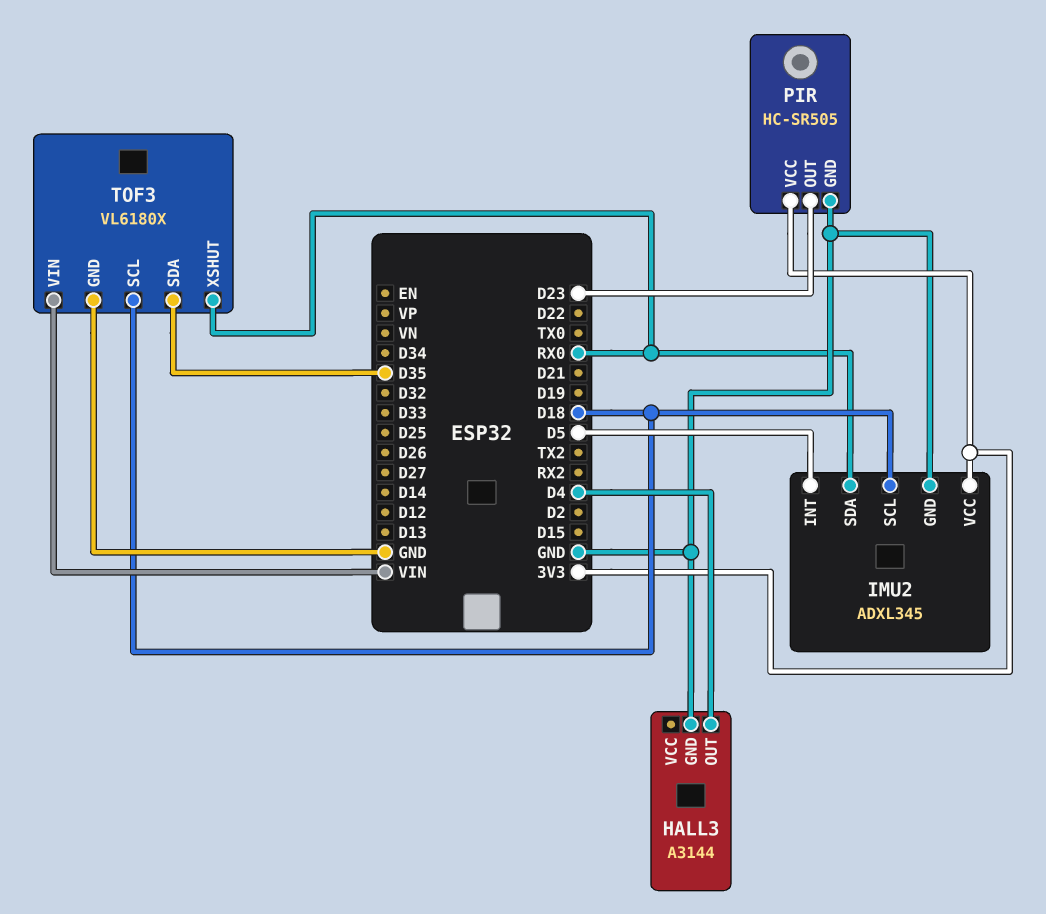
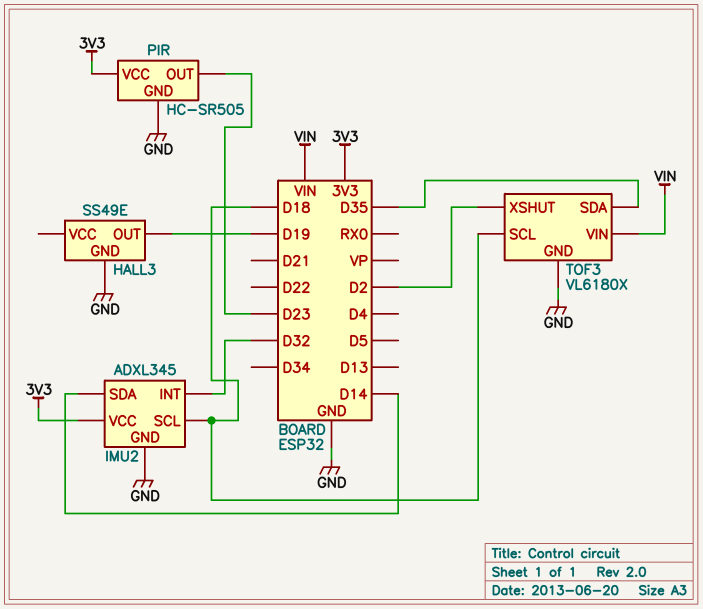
HALL3: A3144 -> SS49E
HALL3 pin OUT: D4 -> D19
IMU2 pin INT: D5 -> D32
IMU2 pin SDA: RX0 -> D14
TOF3 pin XSHUT: RX0 -> D2

